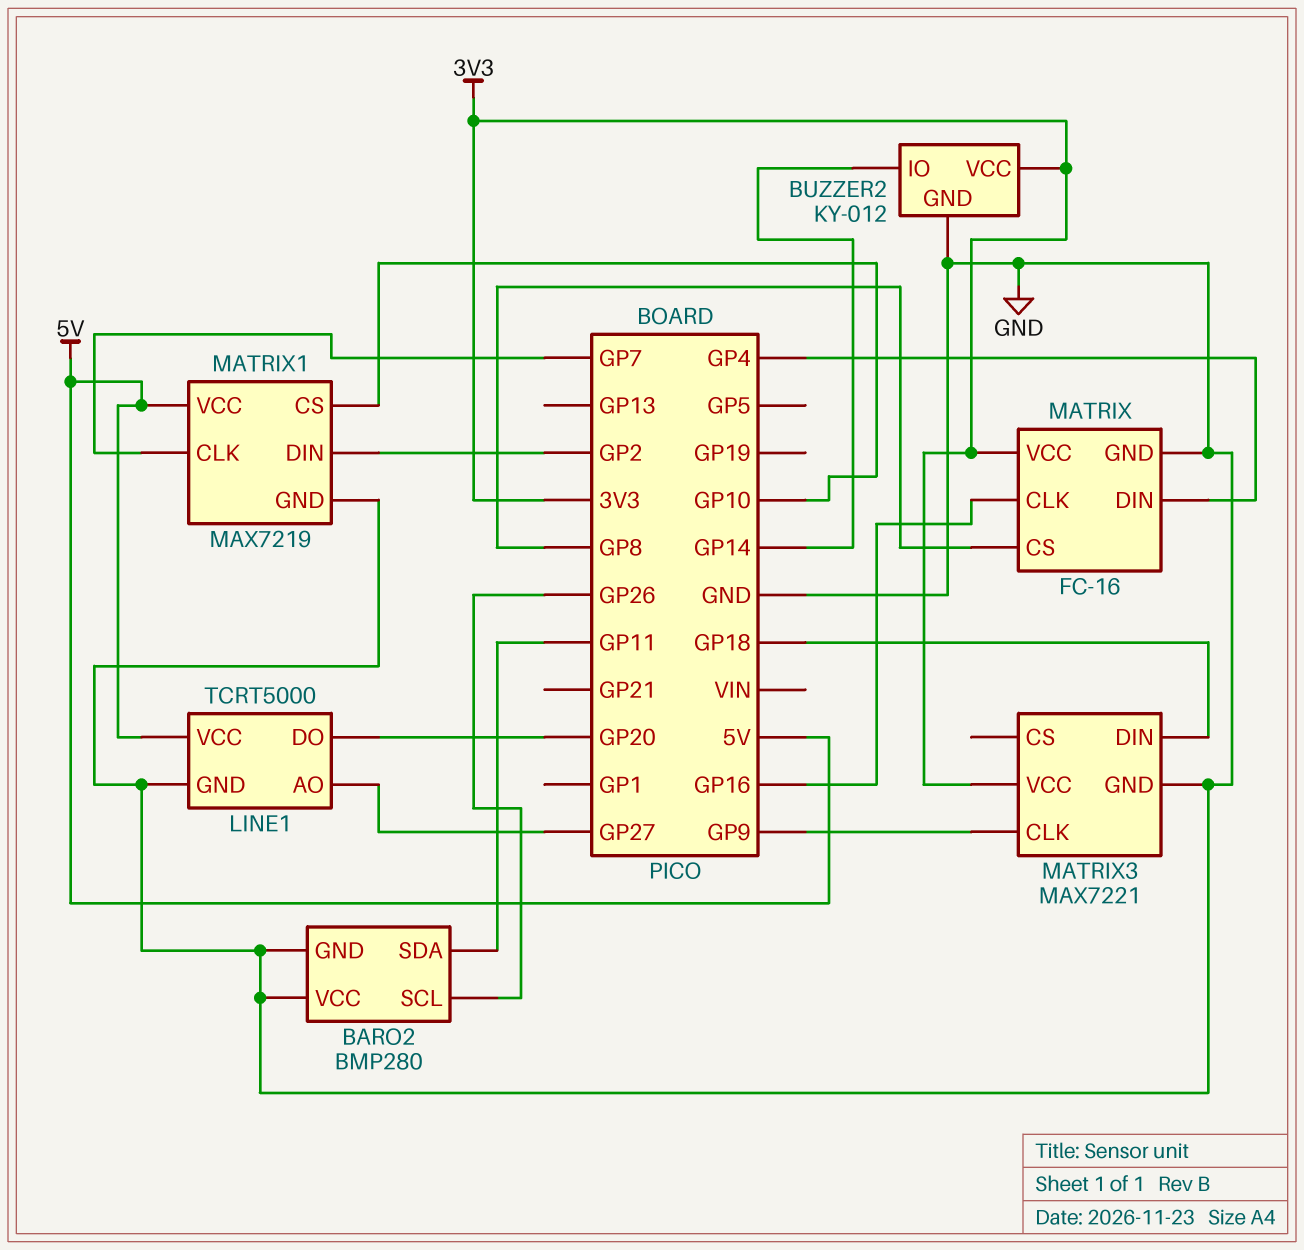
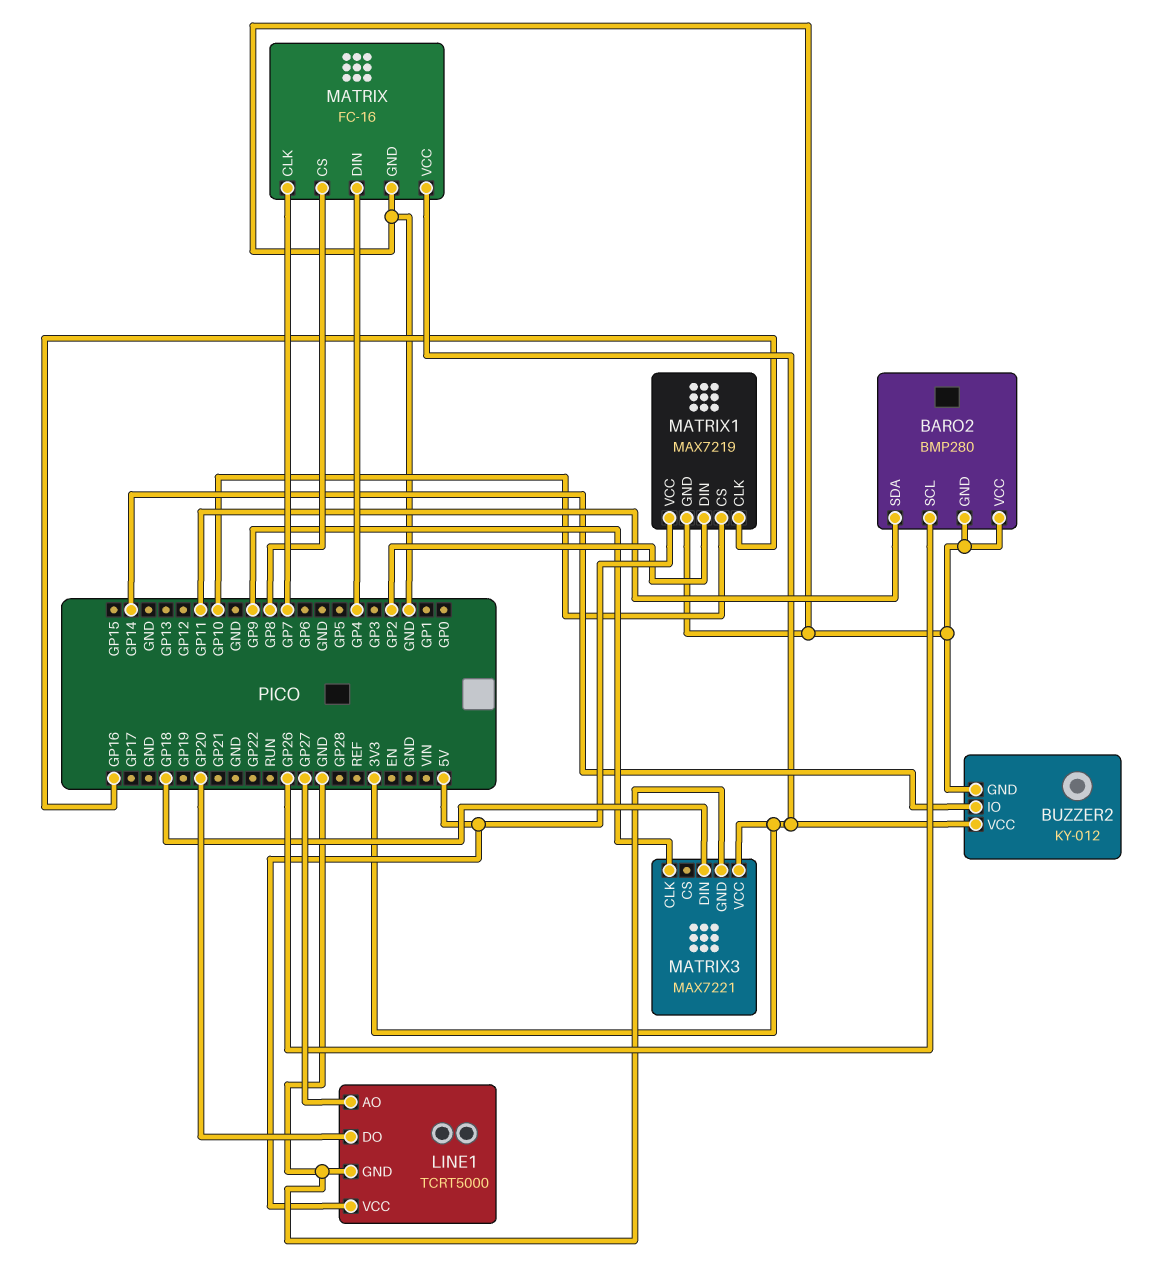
MATRIX pin CLK: GP16 -> GP7
MATRIX1 pin CLK: GP7 -> GP16

